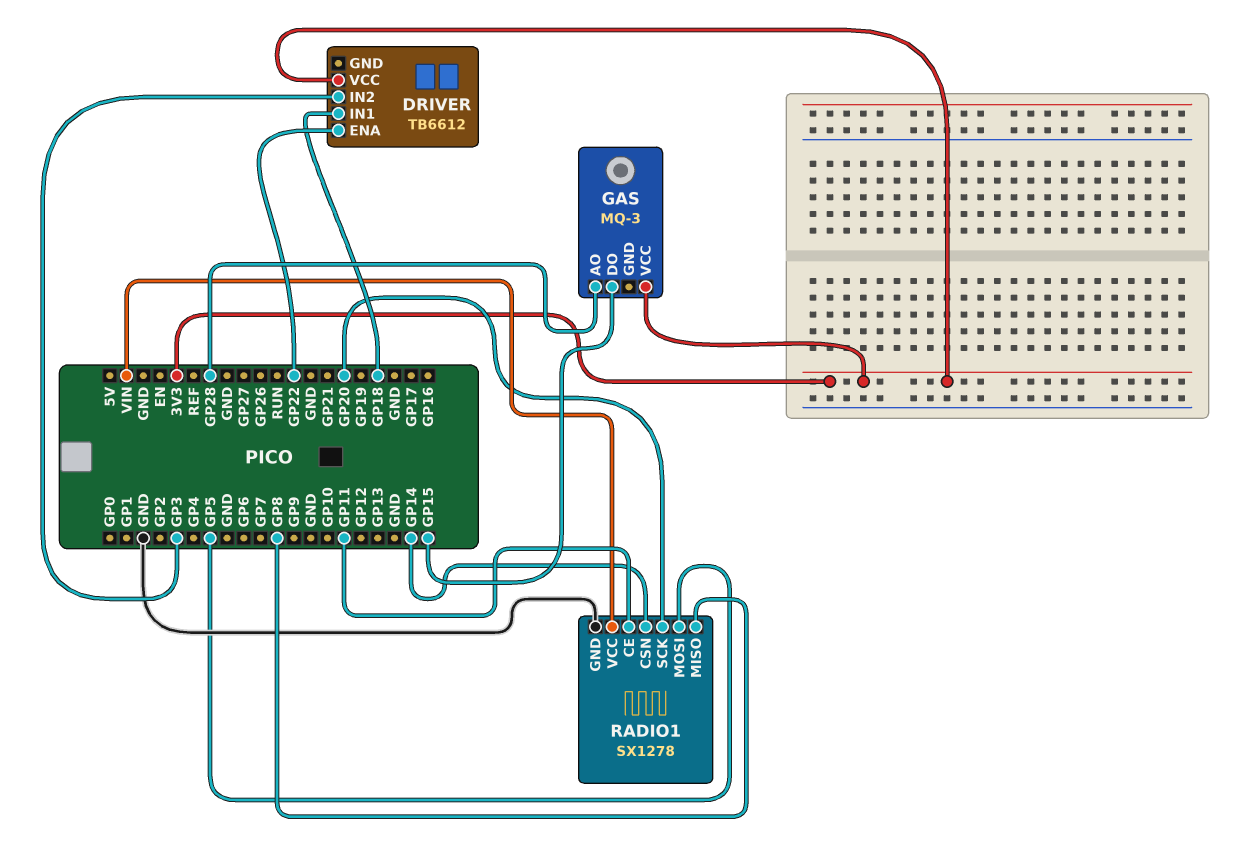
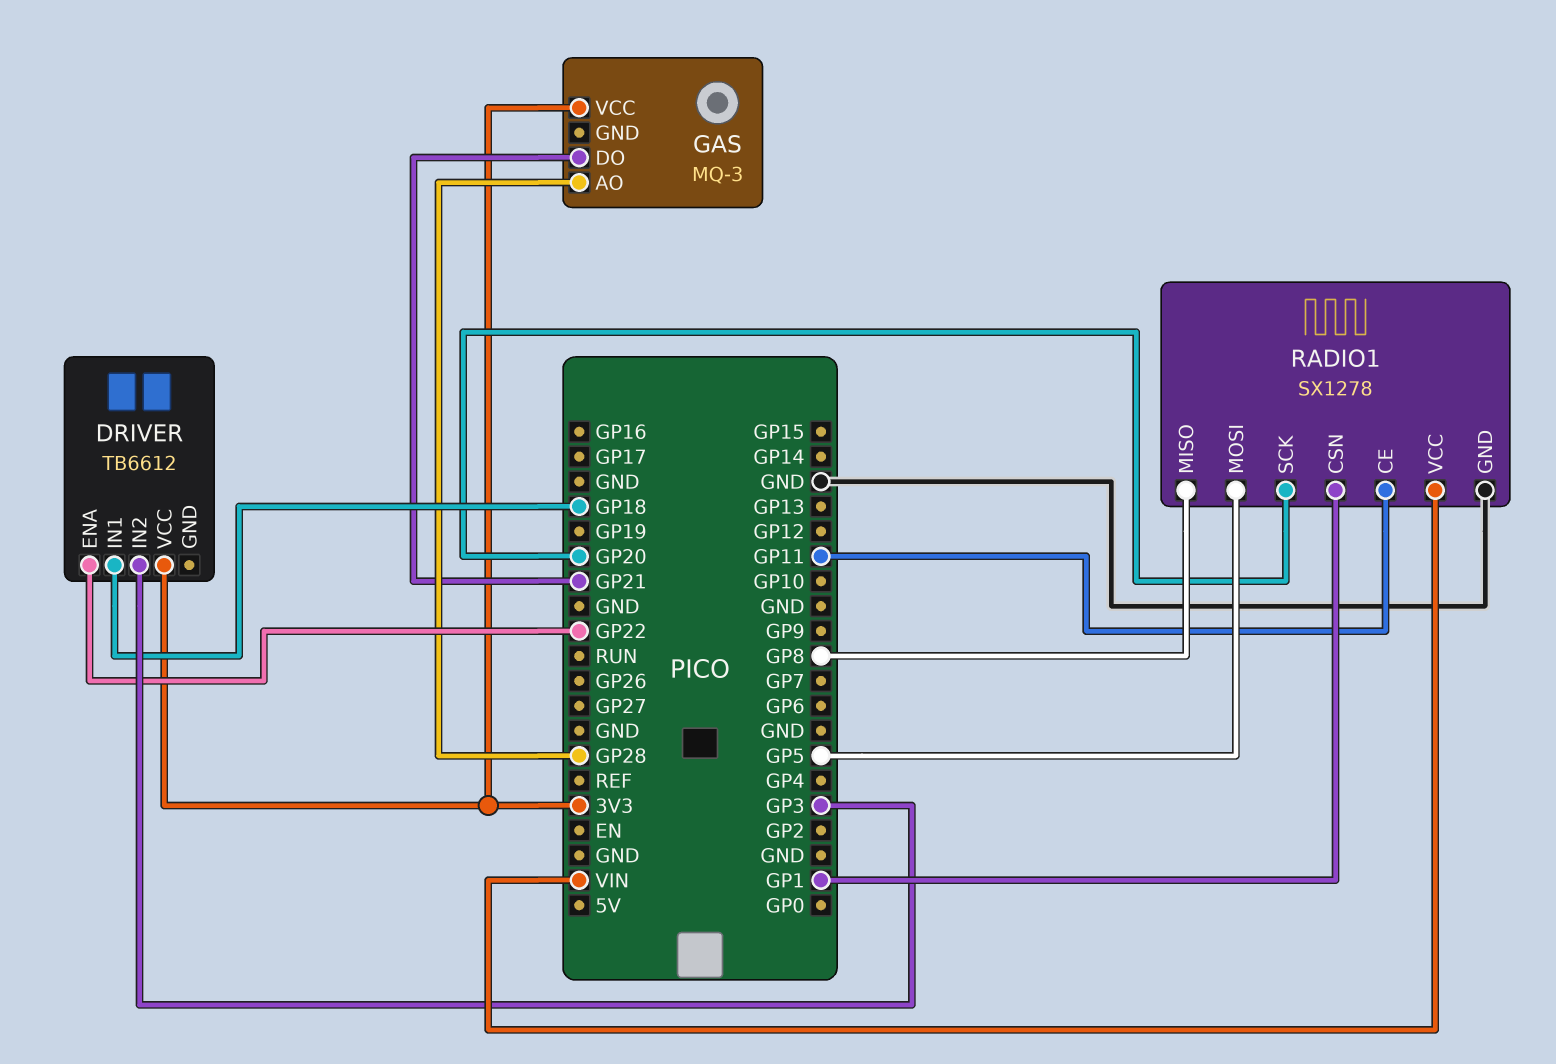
GAS pin DO: GP15 -> GP21
RADIO1 pin CSN: GP14 -> GP1

